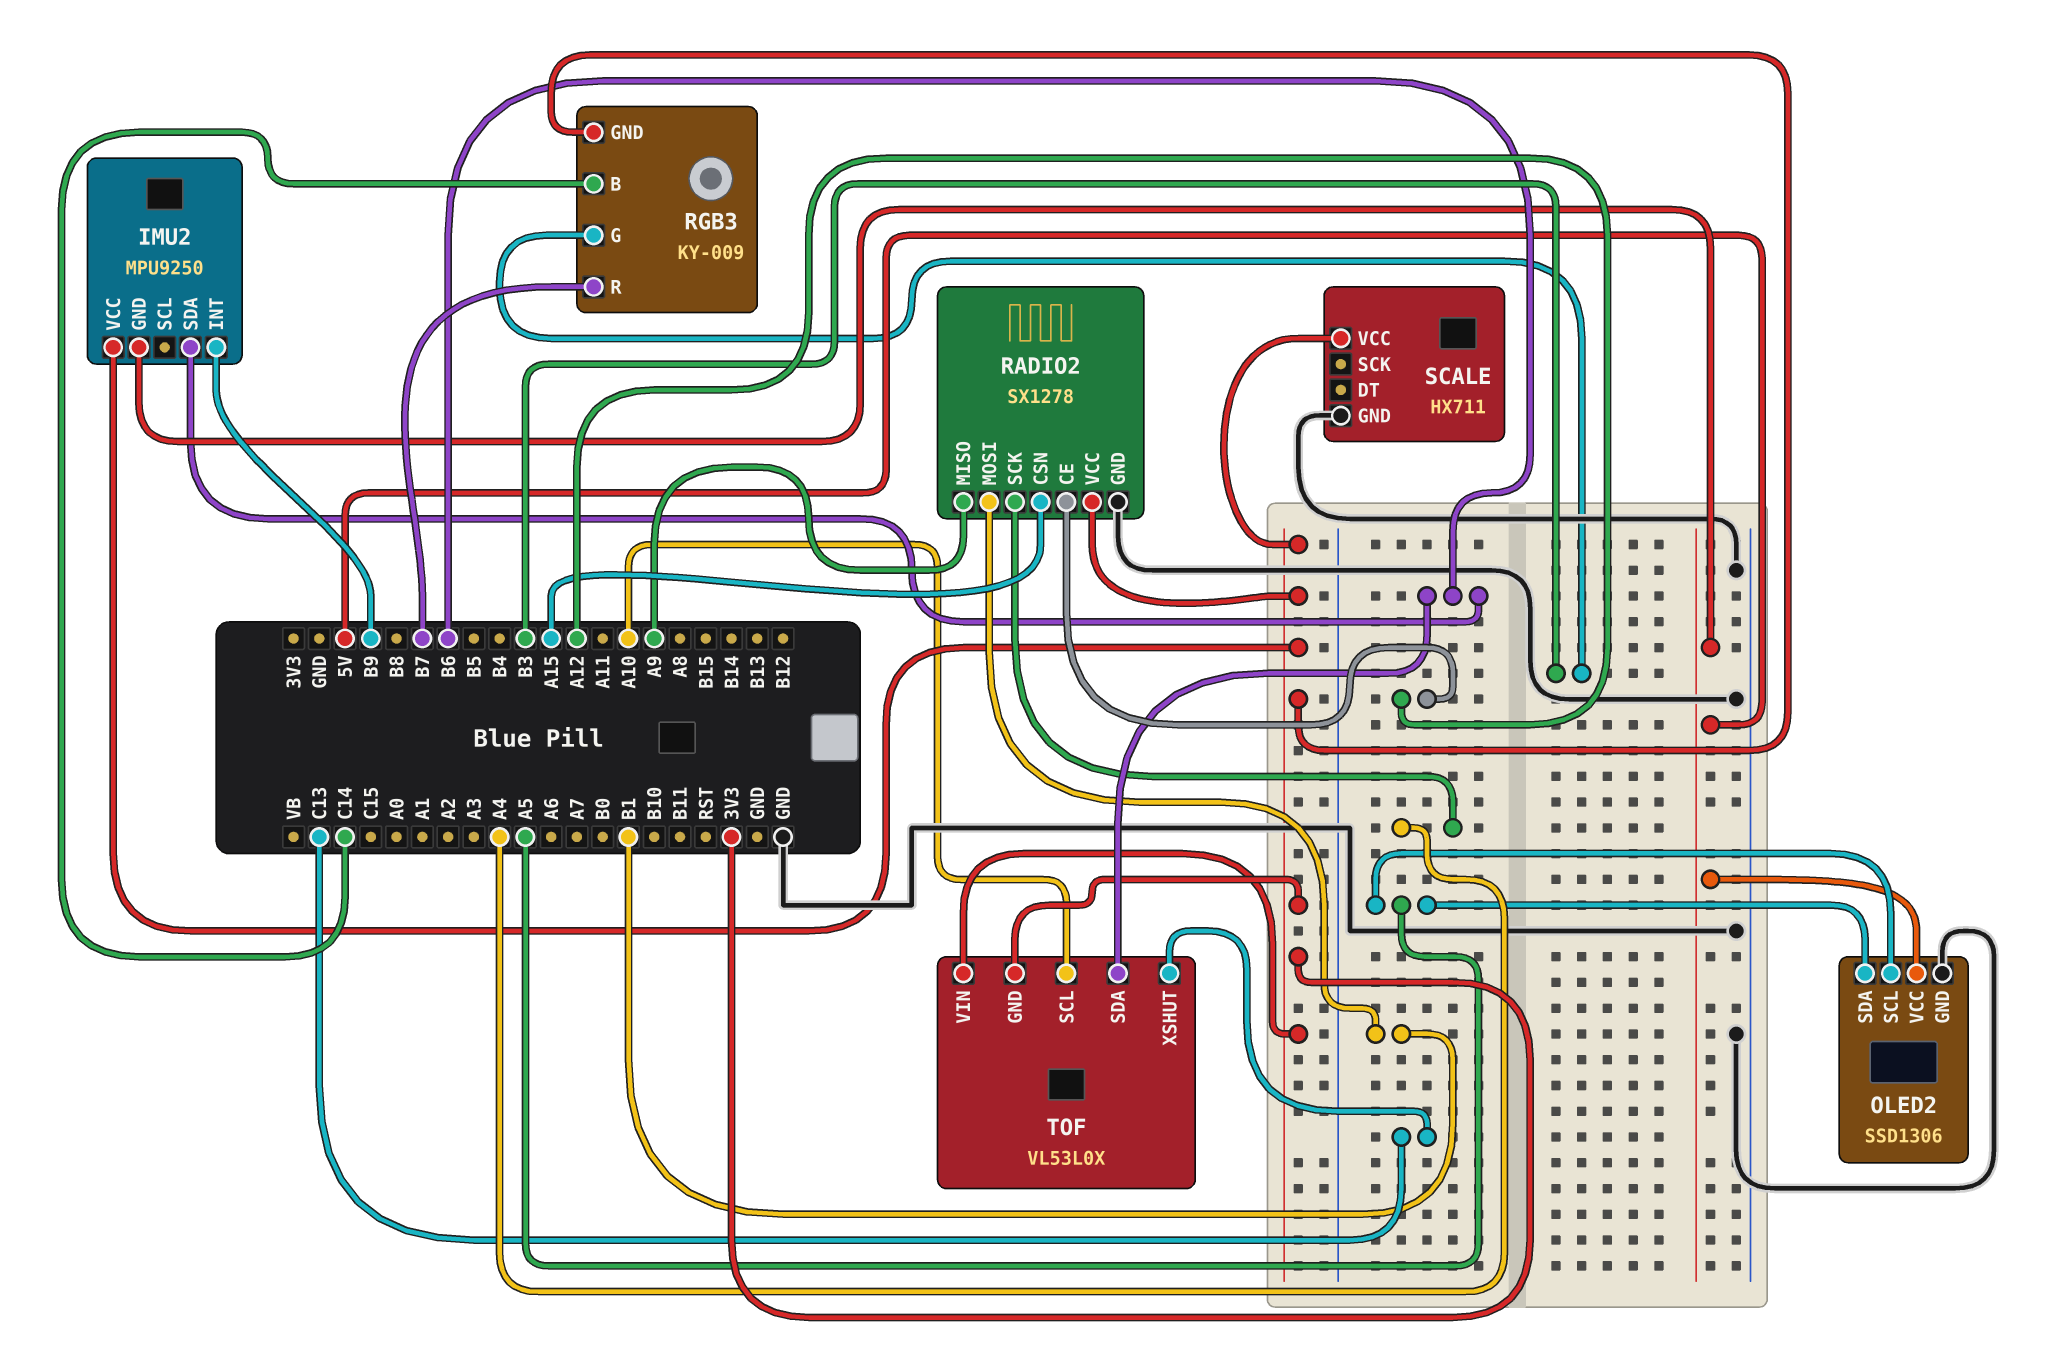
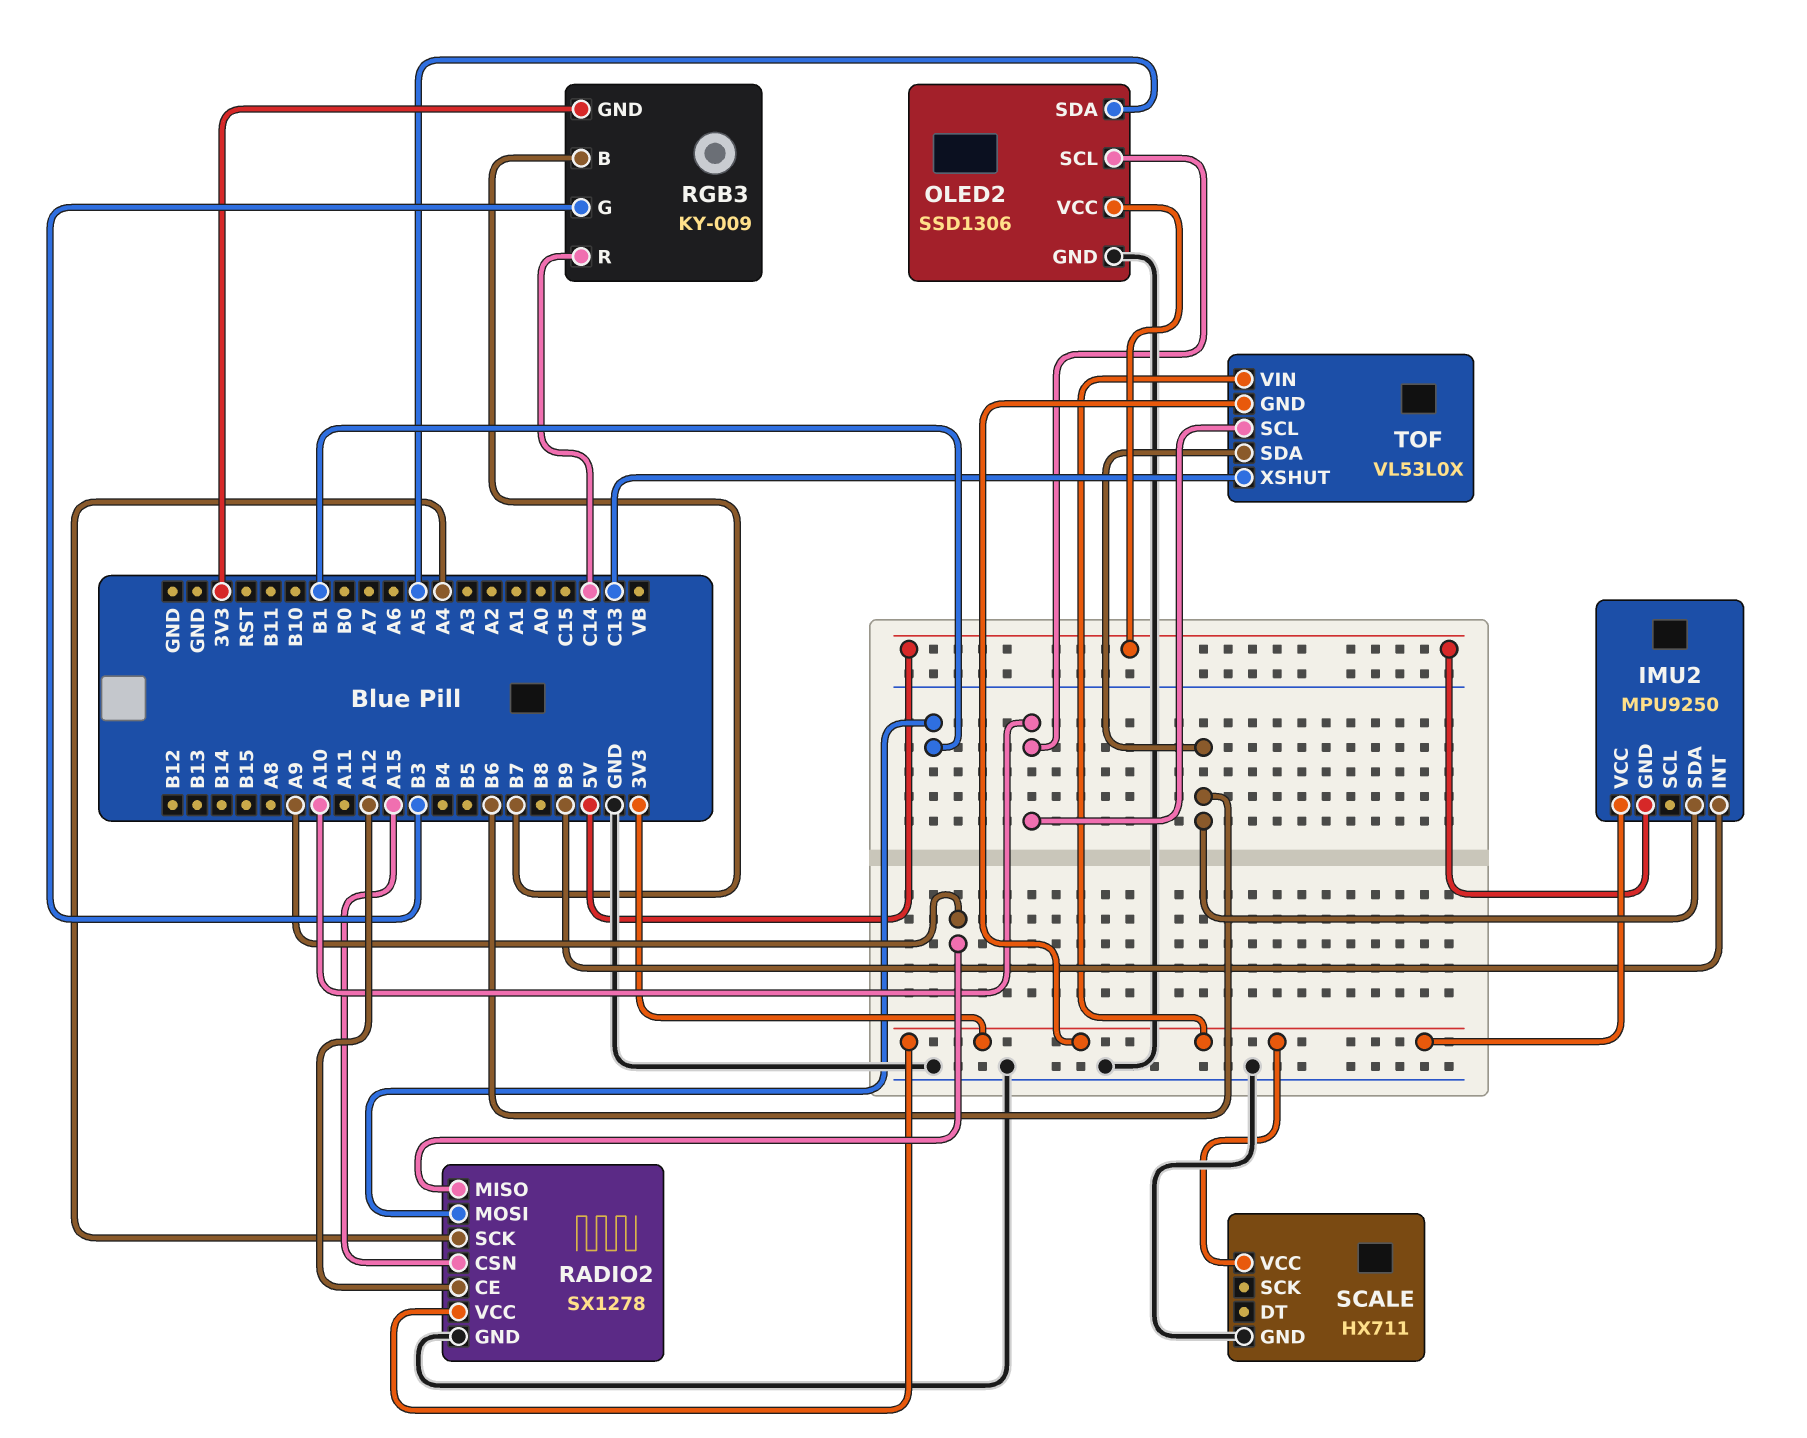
OLED2 pin SCL: A5 -> A10
RGB3 pin B: C14 -> B7
RGB3 pin R: B7 -> C14

